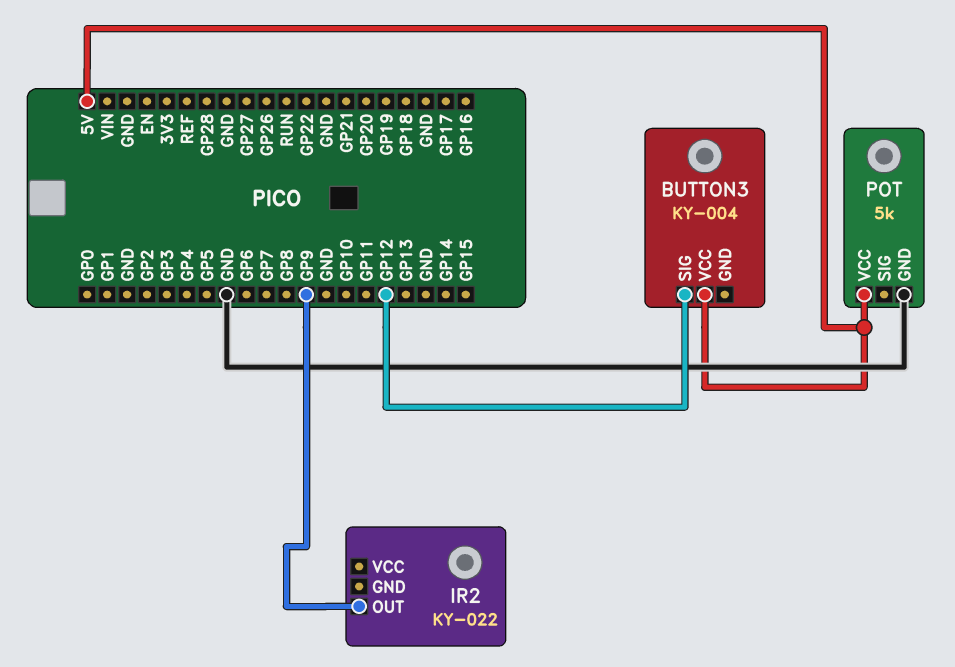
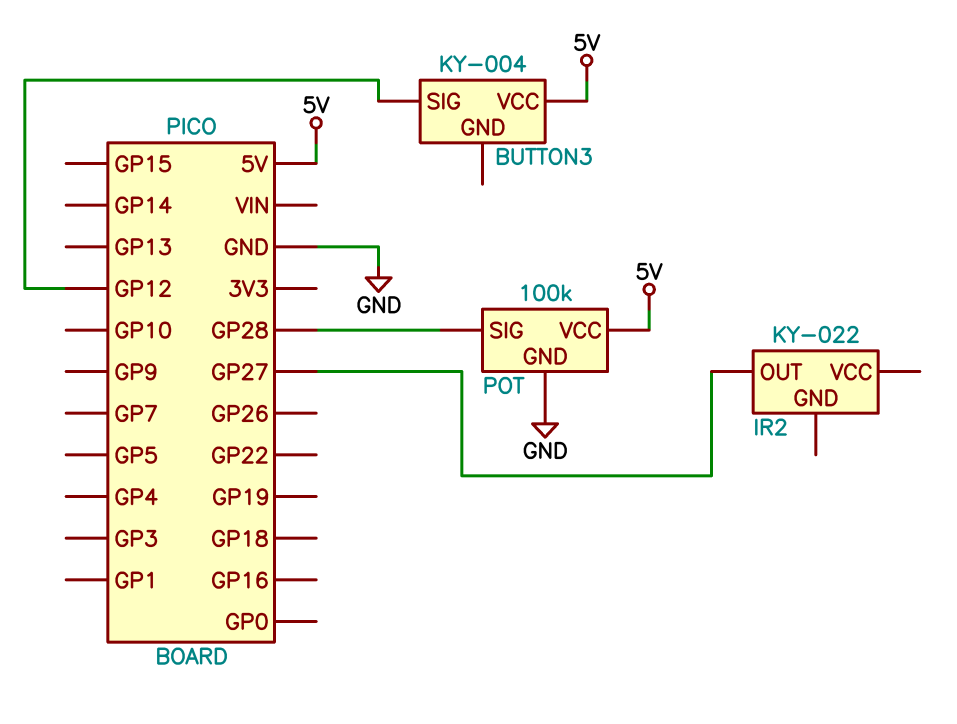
IR2 pin OUT: GP9 -> GP27
POT: 5k -> 100k
POT pin SIG: none -> GP28

